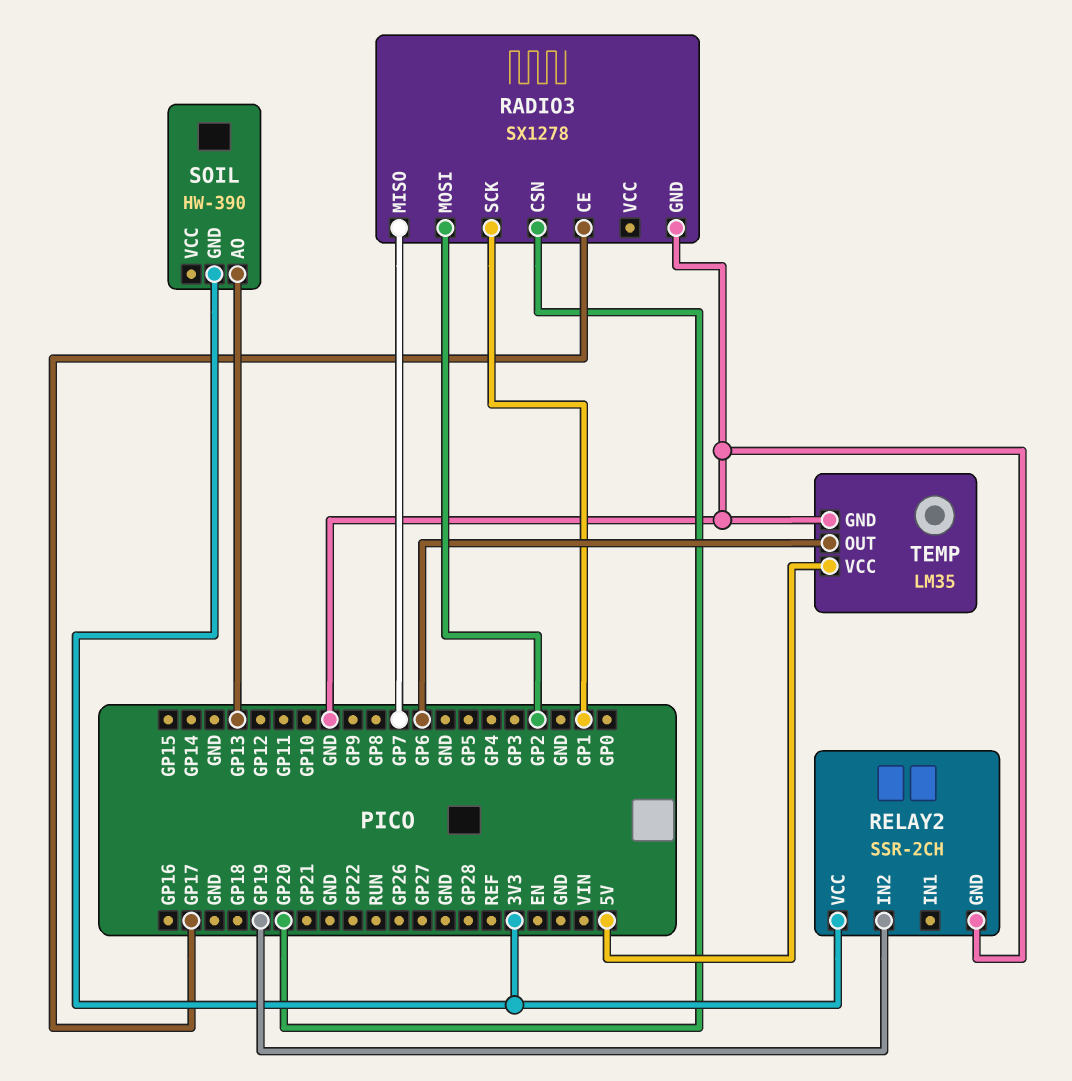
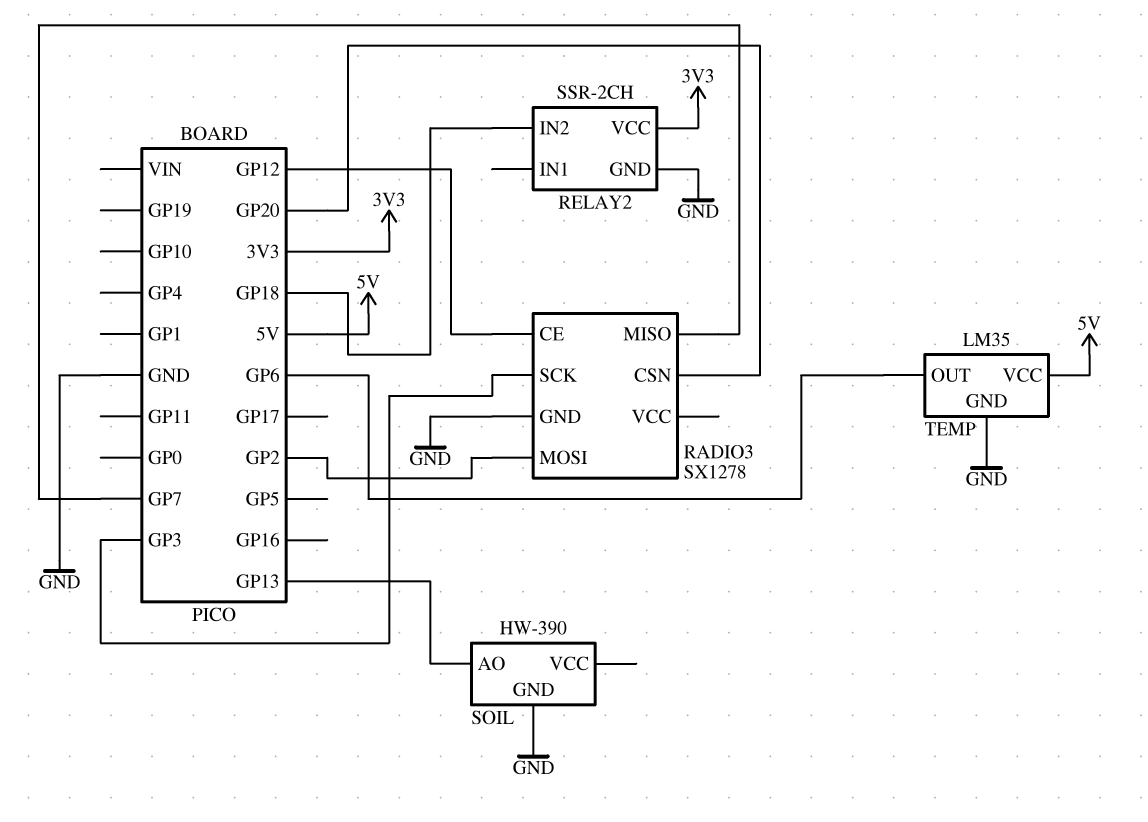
RADIO3 pin CE: GP17 -> GP12
RADIO3 pin SCK: GP1 -> GP3
RELAY2 pin IN2: GP19 -> GP18
SOIL pin GND: 3V3 -> GND

